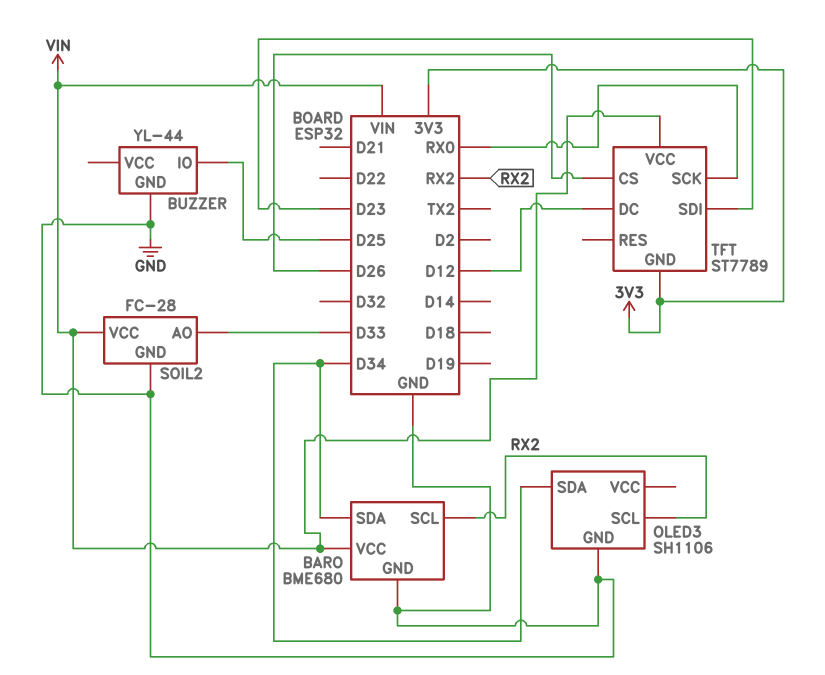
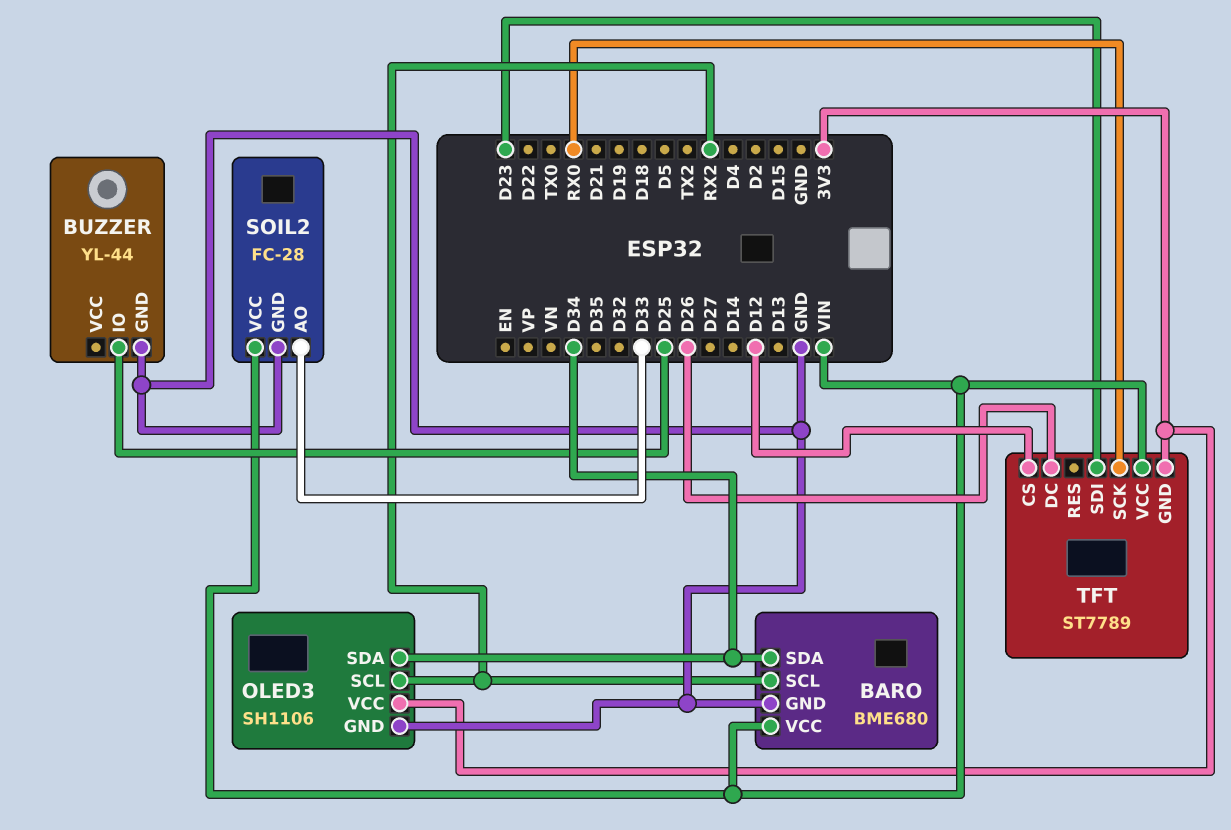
OLED3 pin VCC: none -> 3V3
TFT pin CS: D26 -> D12
TFT pin DC: D12 -> D26

